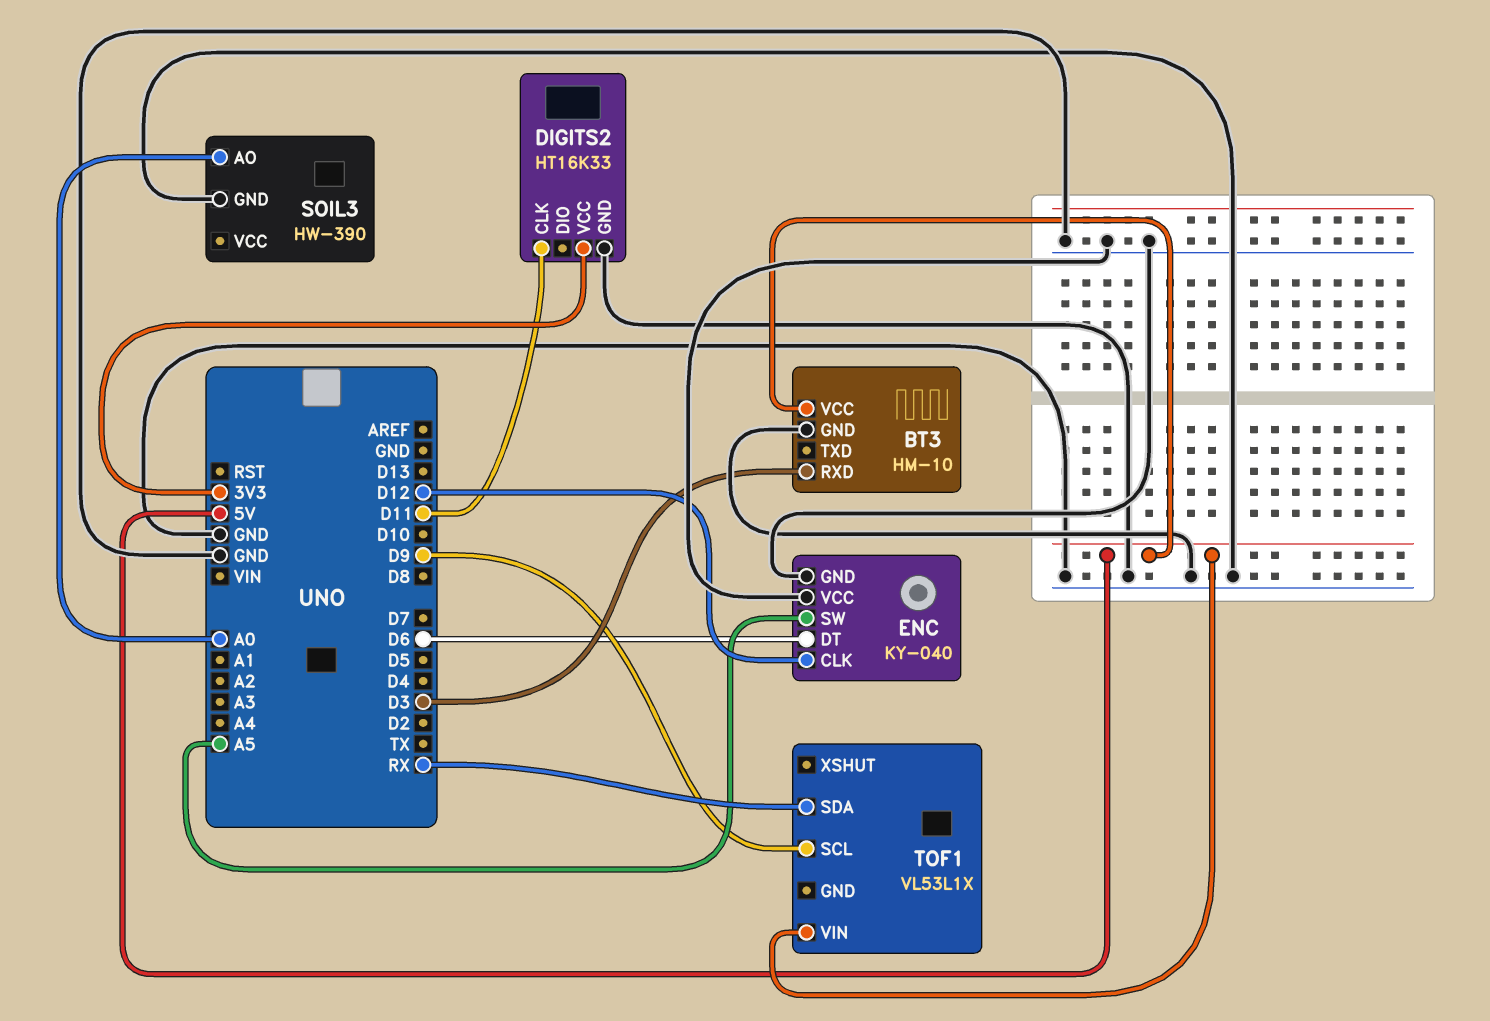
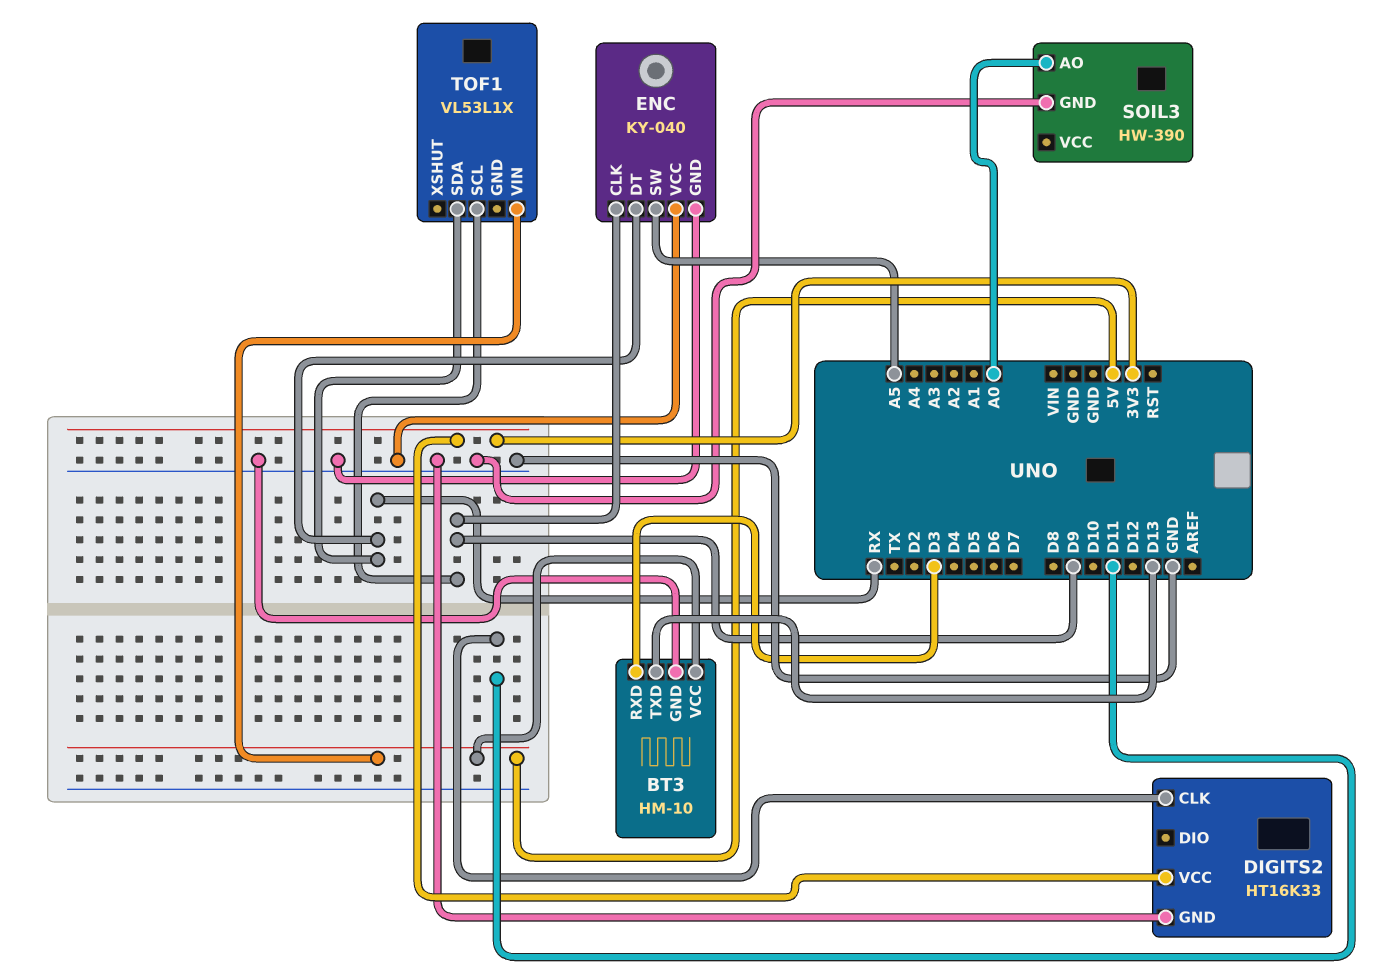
BT3 pin TXD: none -> D13
ENC pin CLK: D12 -> D9
ENC pin DT: D6 -> RX

